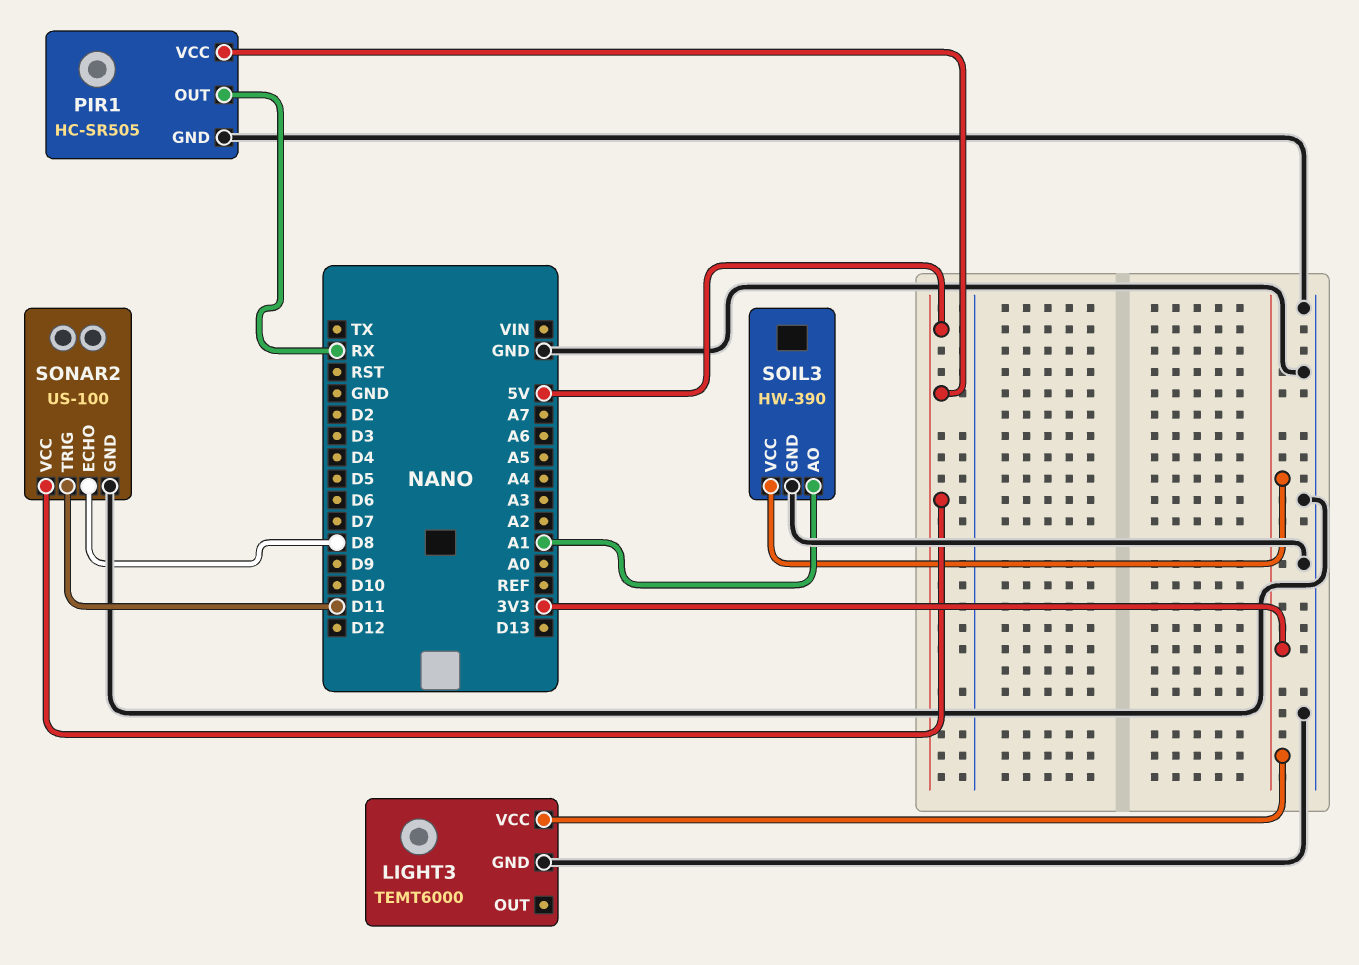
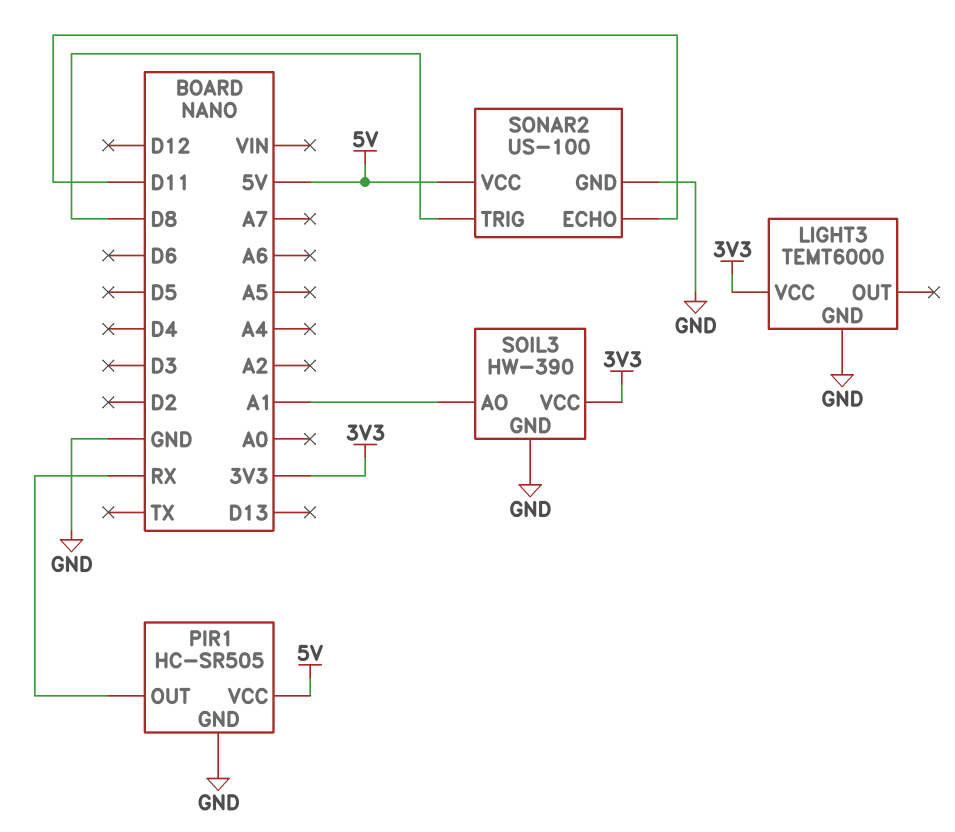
SONAR2 pin ECHO: D8 -> D11
SONAR2 pin TRIG: D11 -> D8

